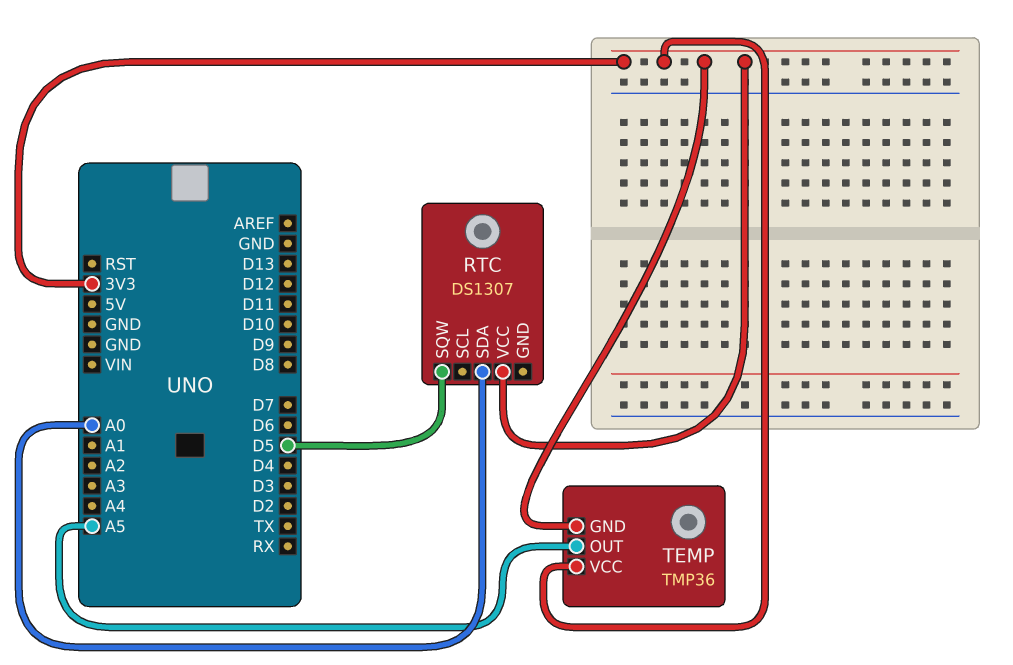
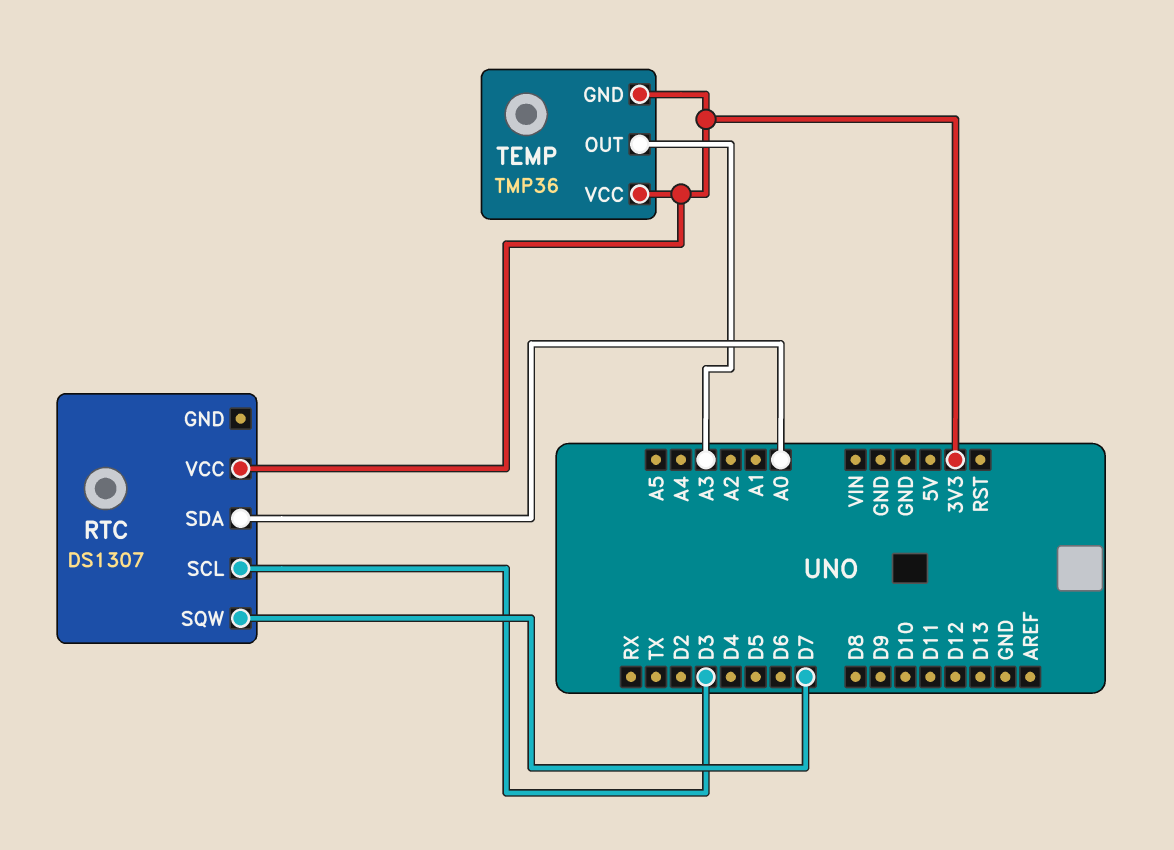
RTC pin SCL: none -> D3
RTC pin SQW: D5 -> D7
TEMP pin OUT: A5 -> A3

